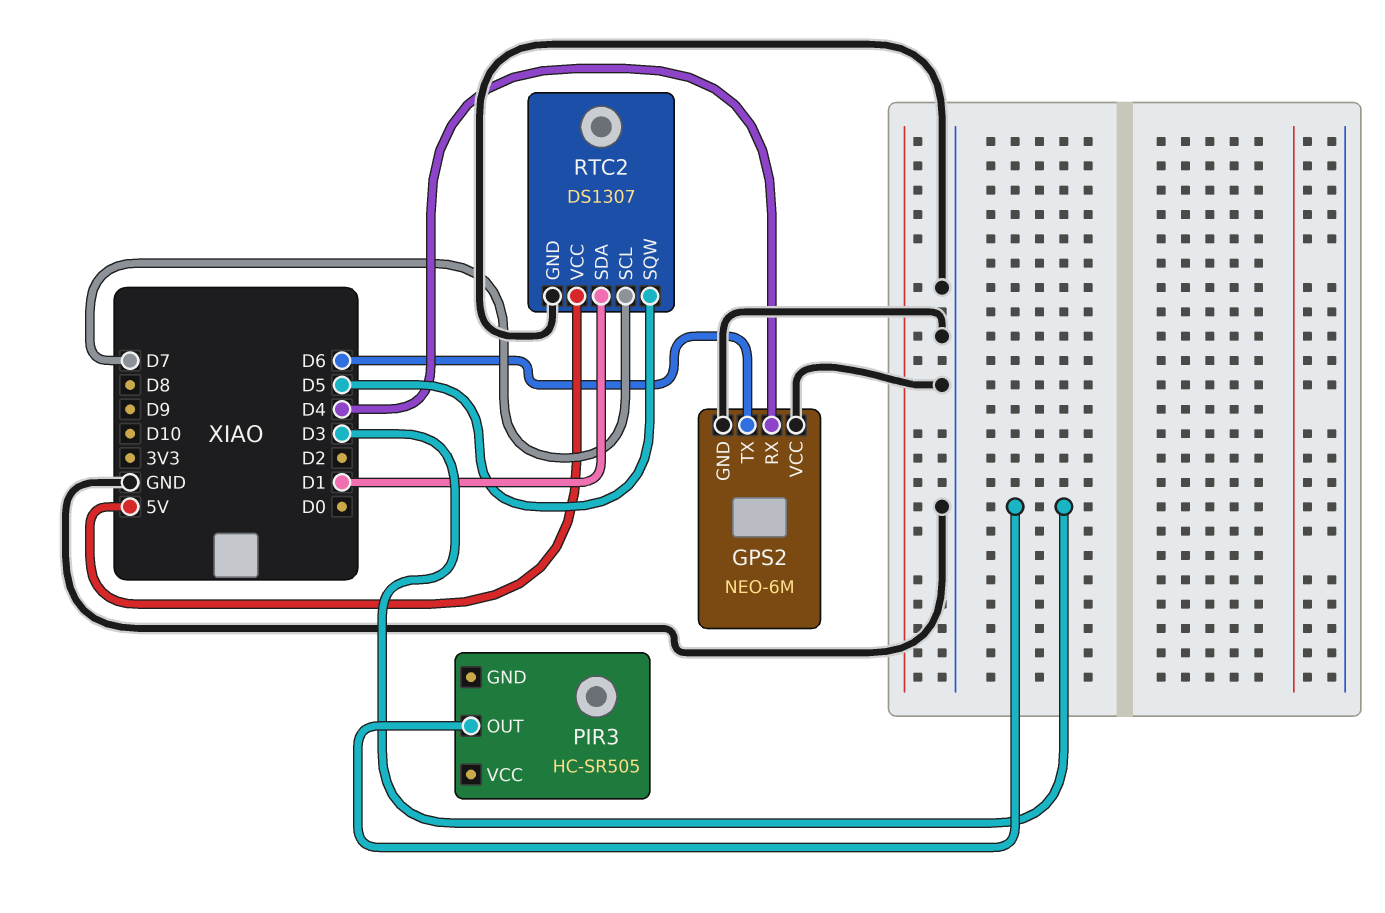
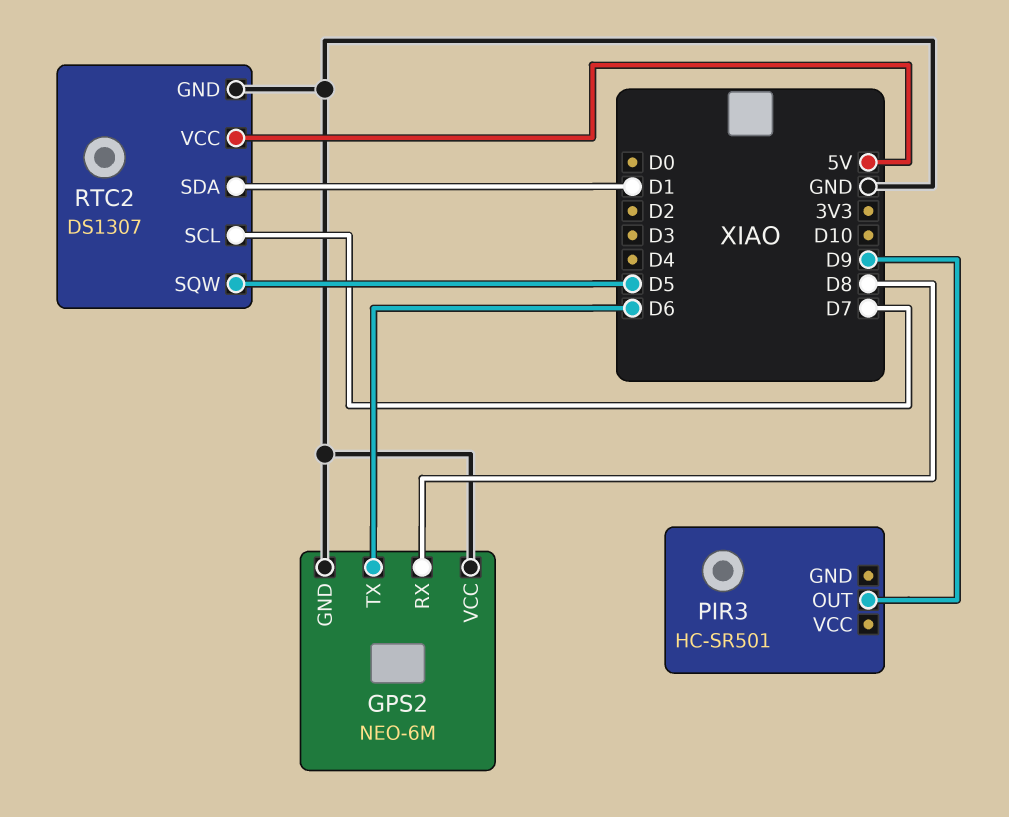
GPS2 pin RX: D4 -> D8
PIR3: HC-SR505 -> HC-SR501
PIR3 pin OUT: D3 -> D9

